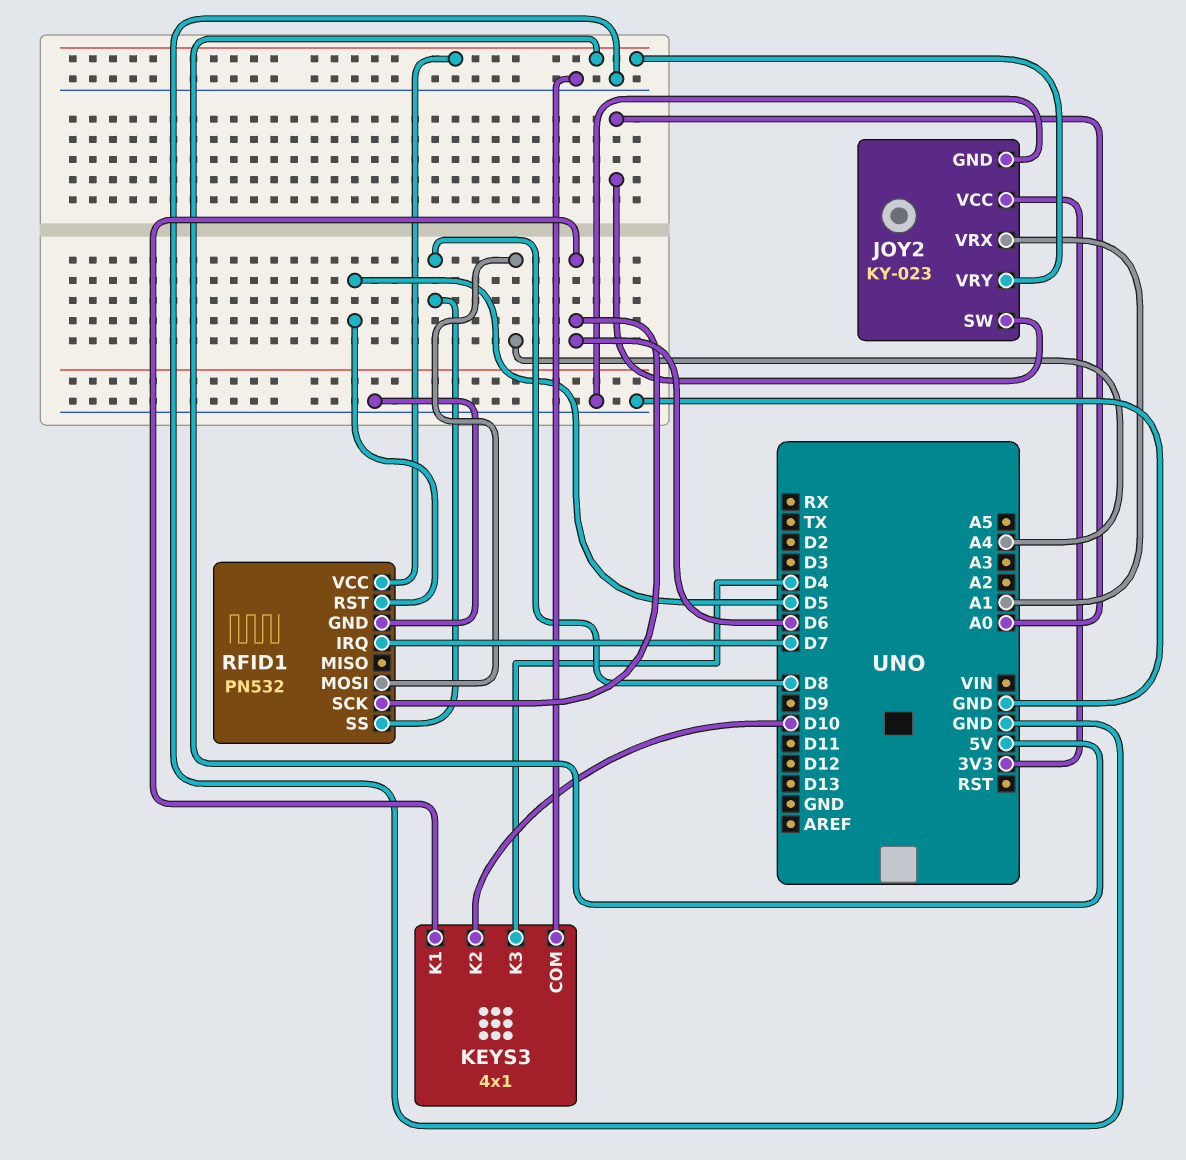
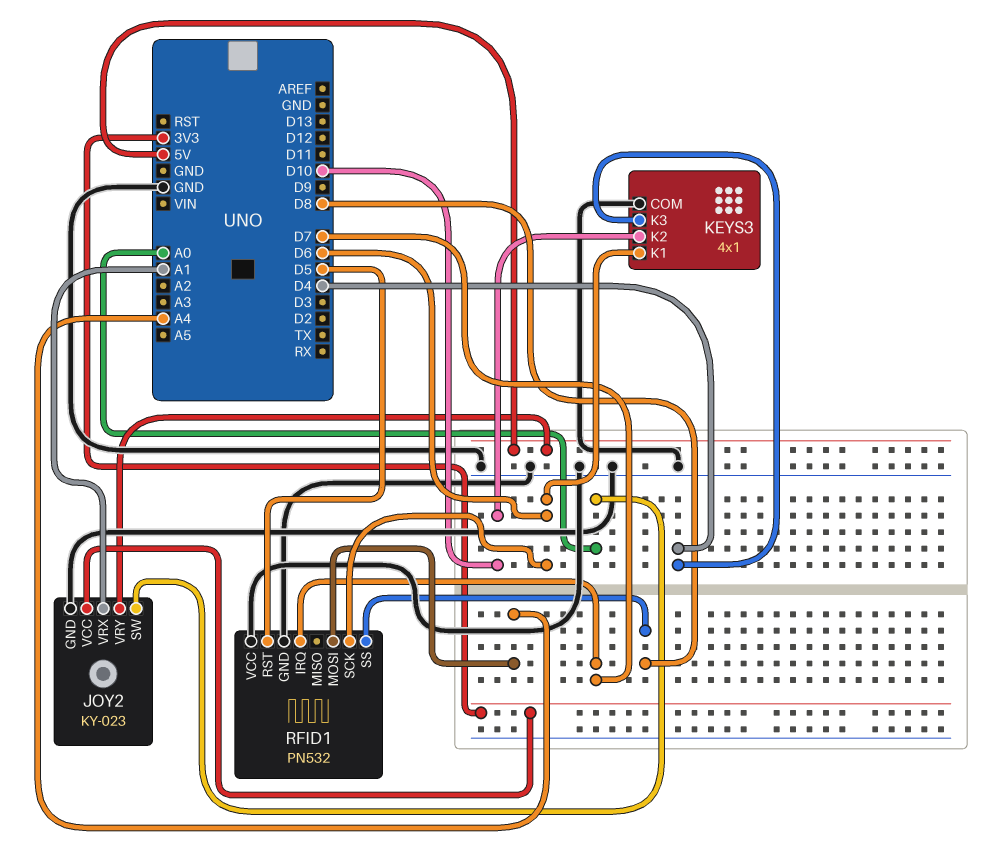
RFID1 pin VCC: 5V -> GND

